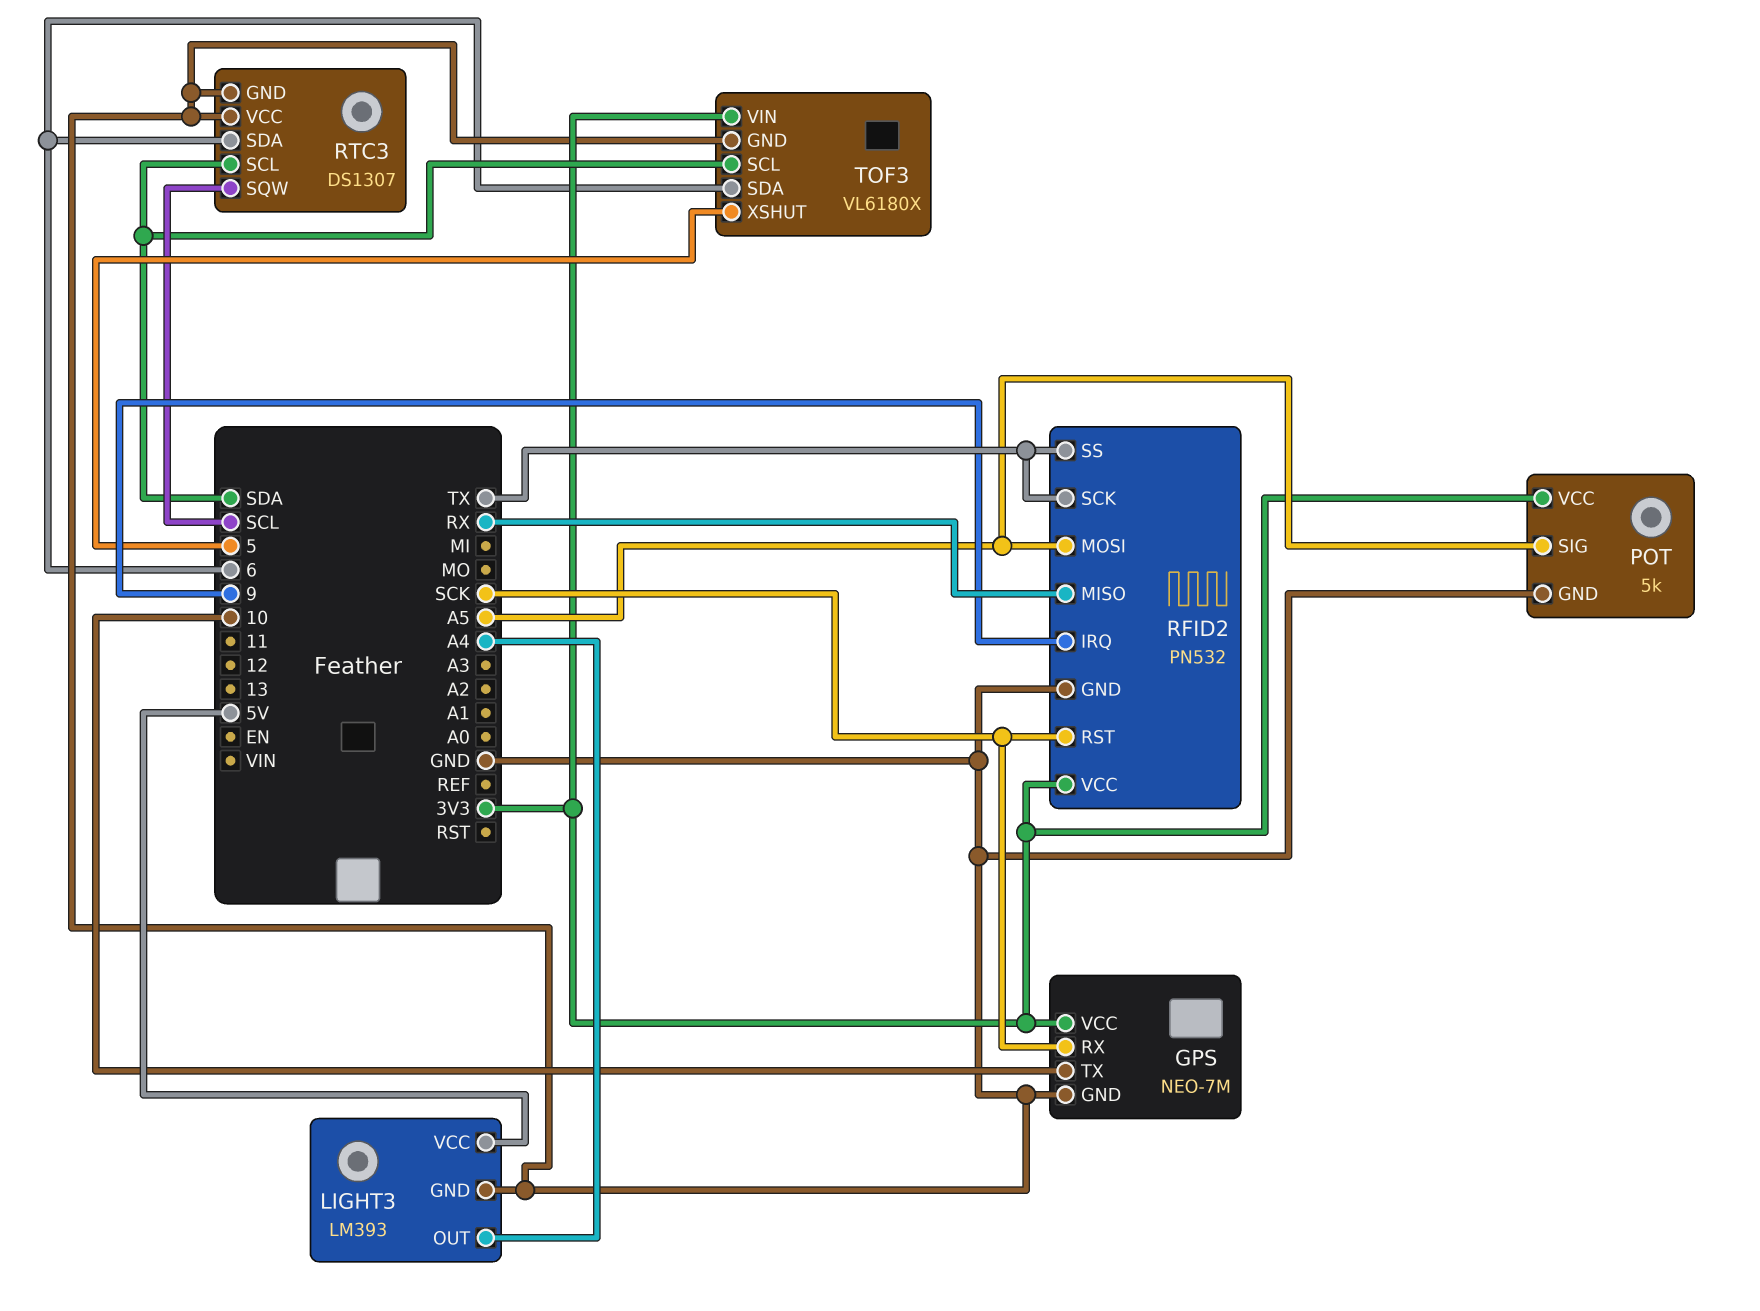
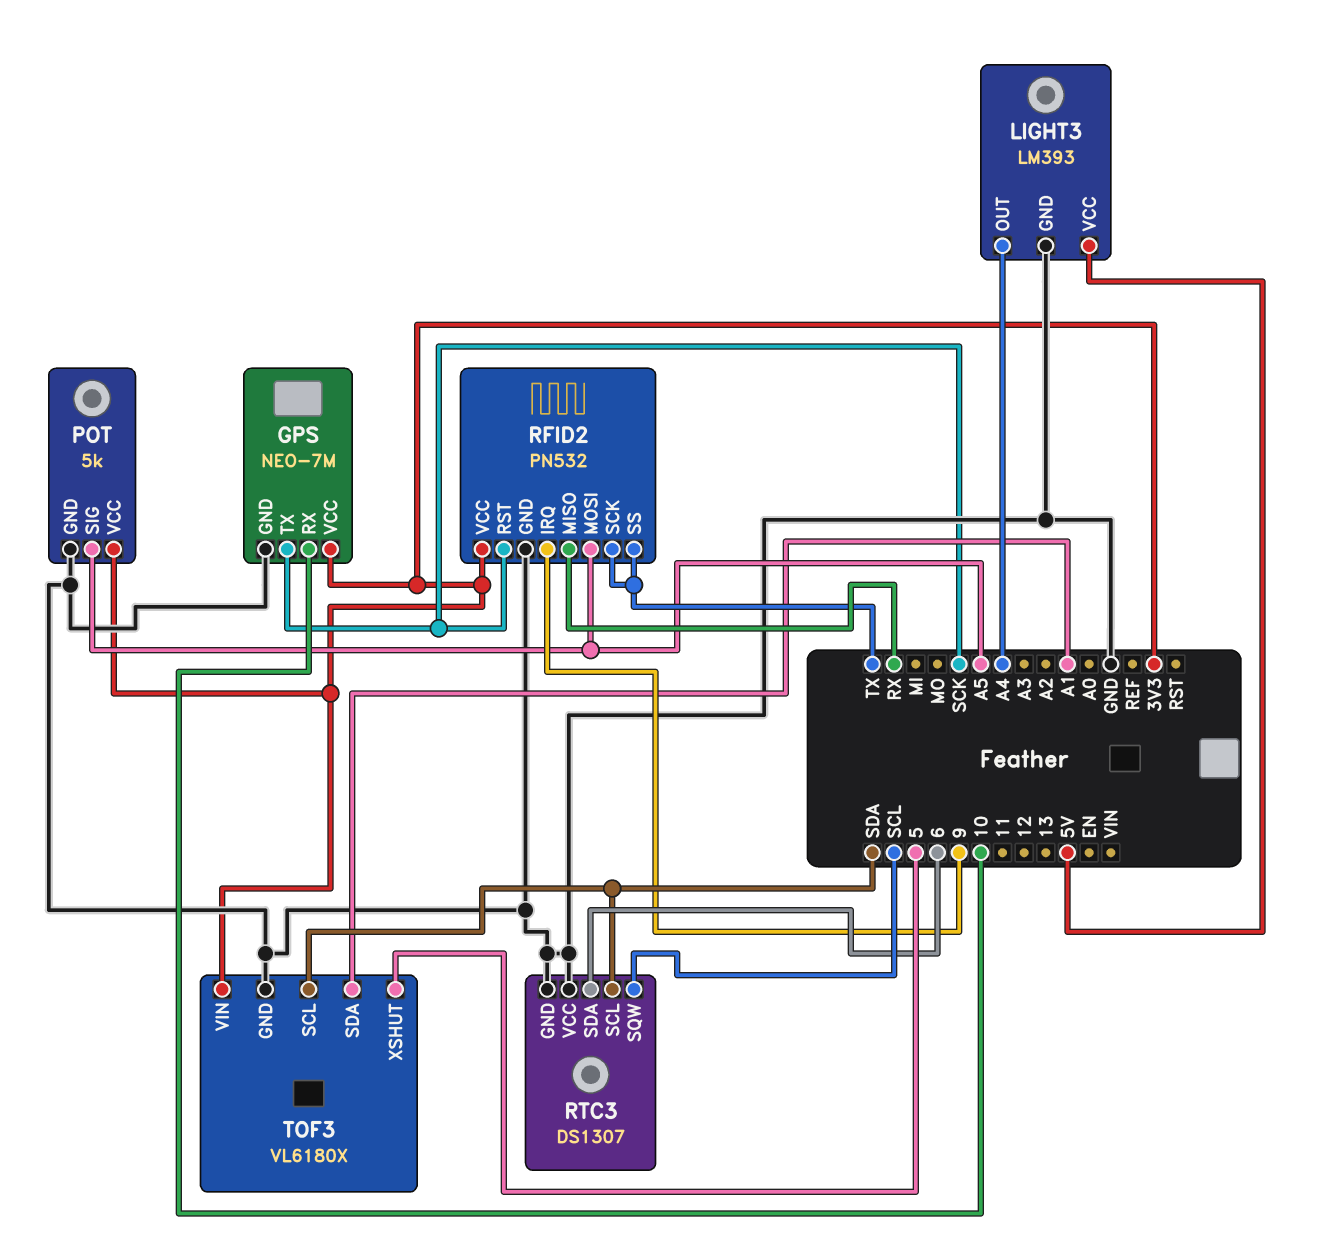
GPS pin RX: SCK -> 10
GPS pin TX: 10 -> SCK
TOF3 pin SDA: 6 -> A1

